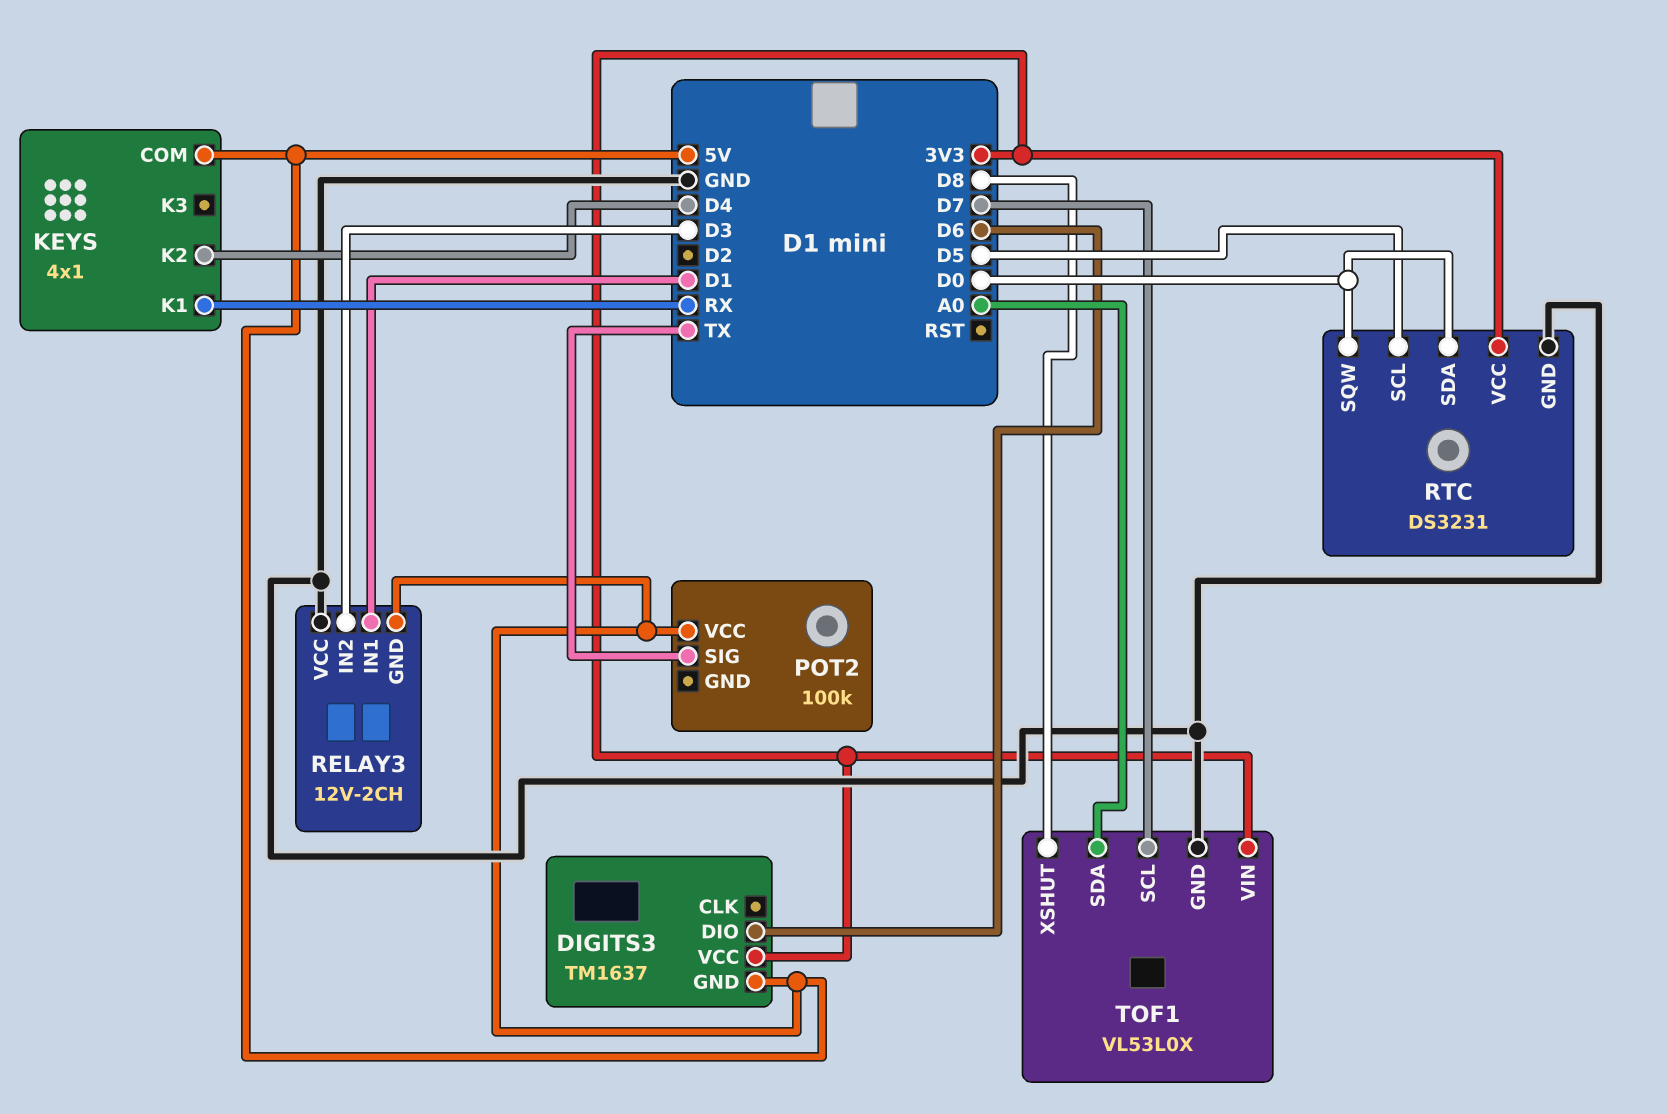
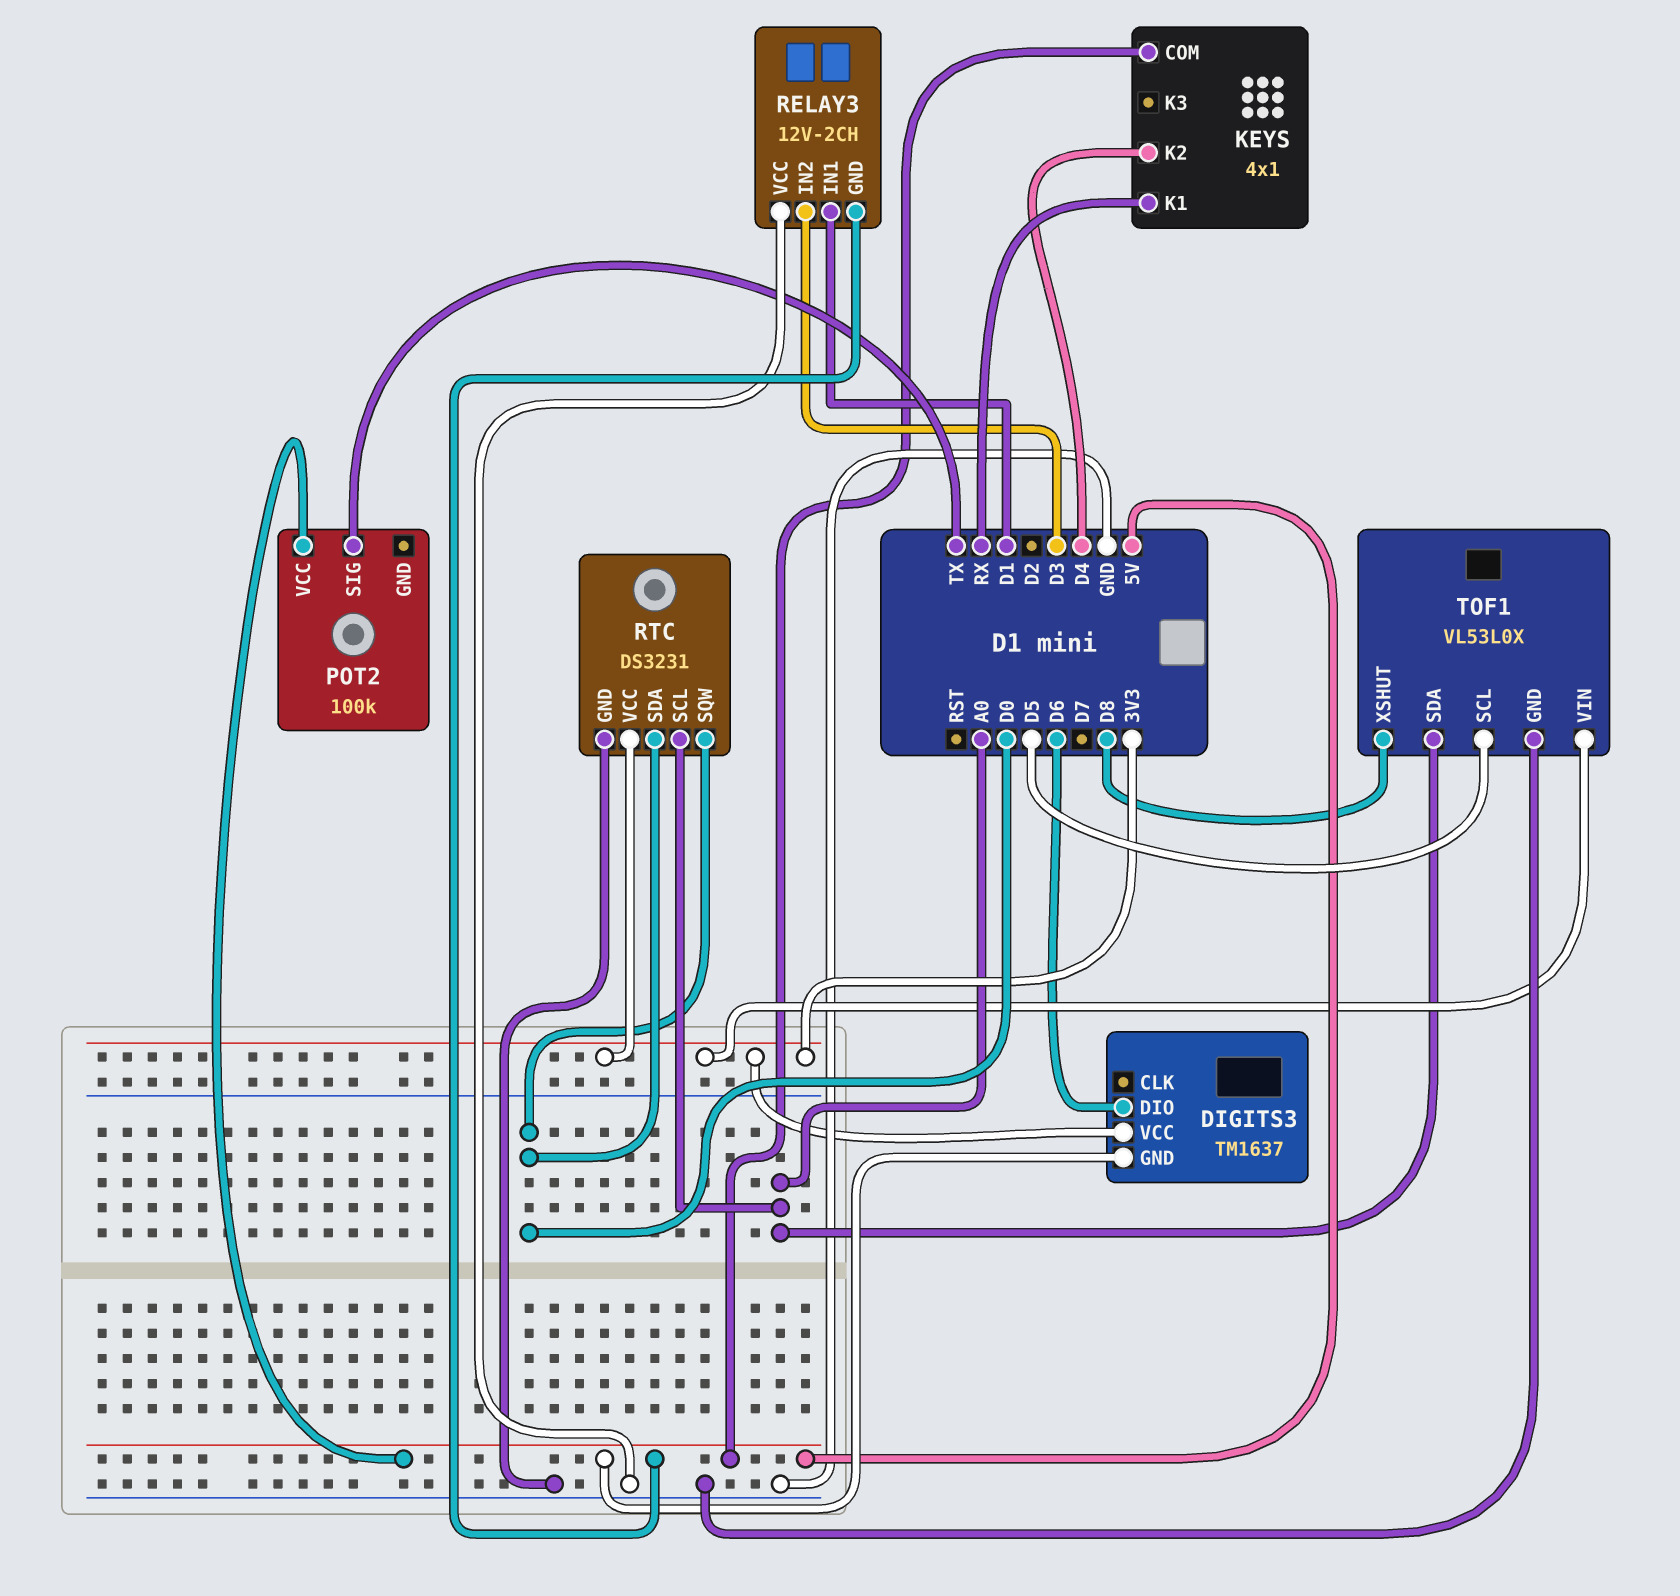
RTC pin SCL: D5 -> A0
TOF1 pin SCL: D7 -> D5

